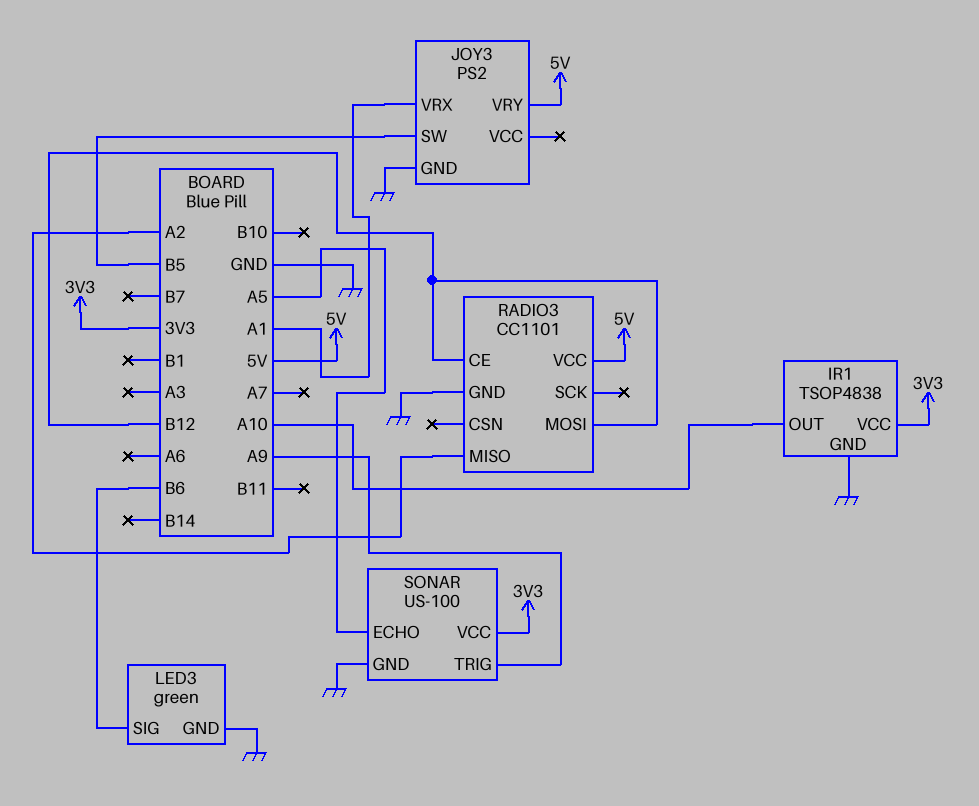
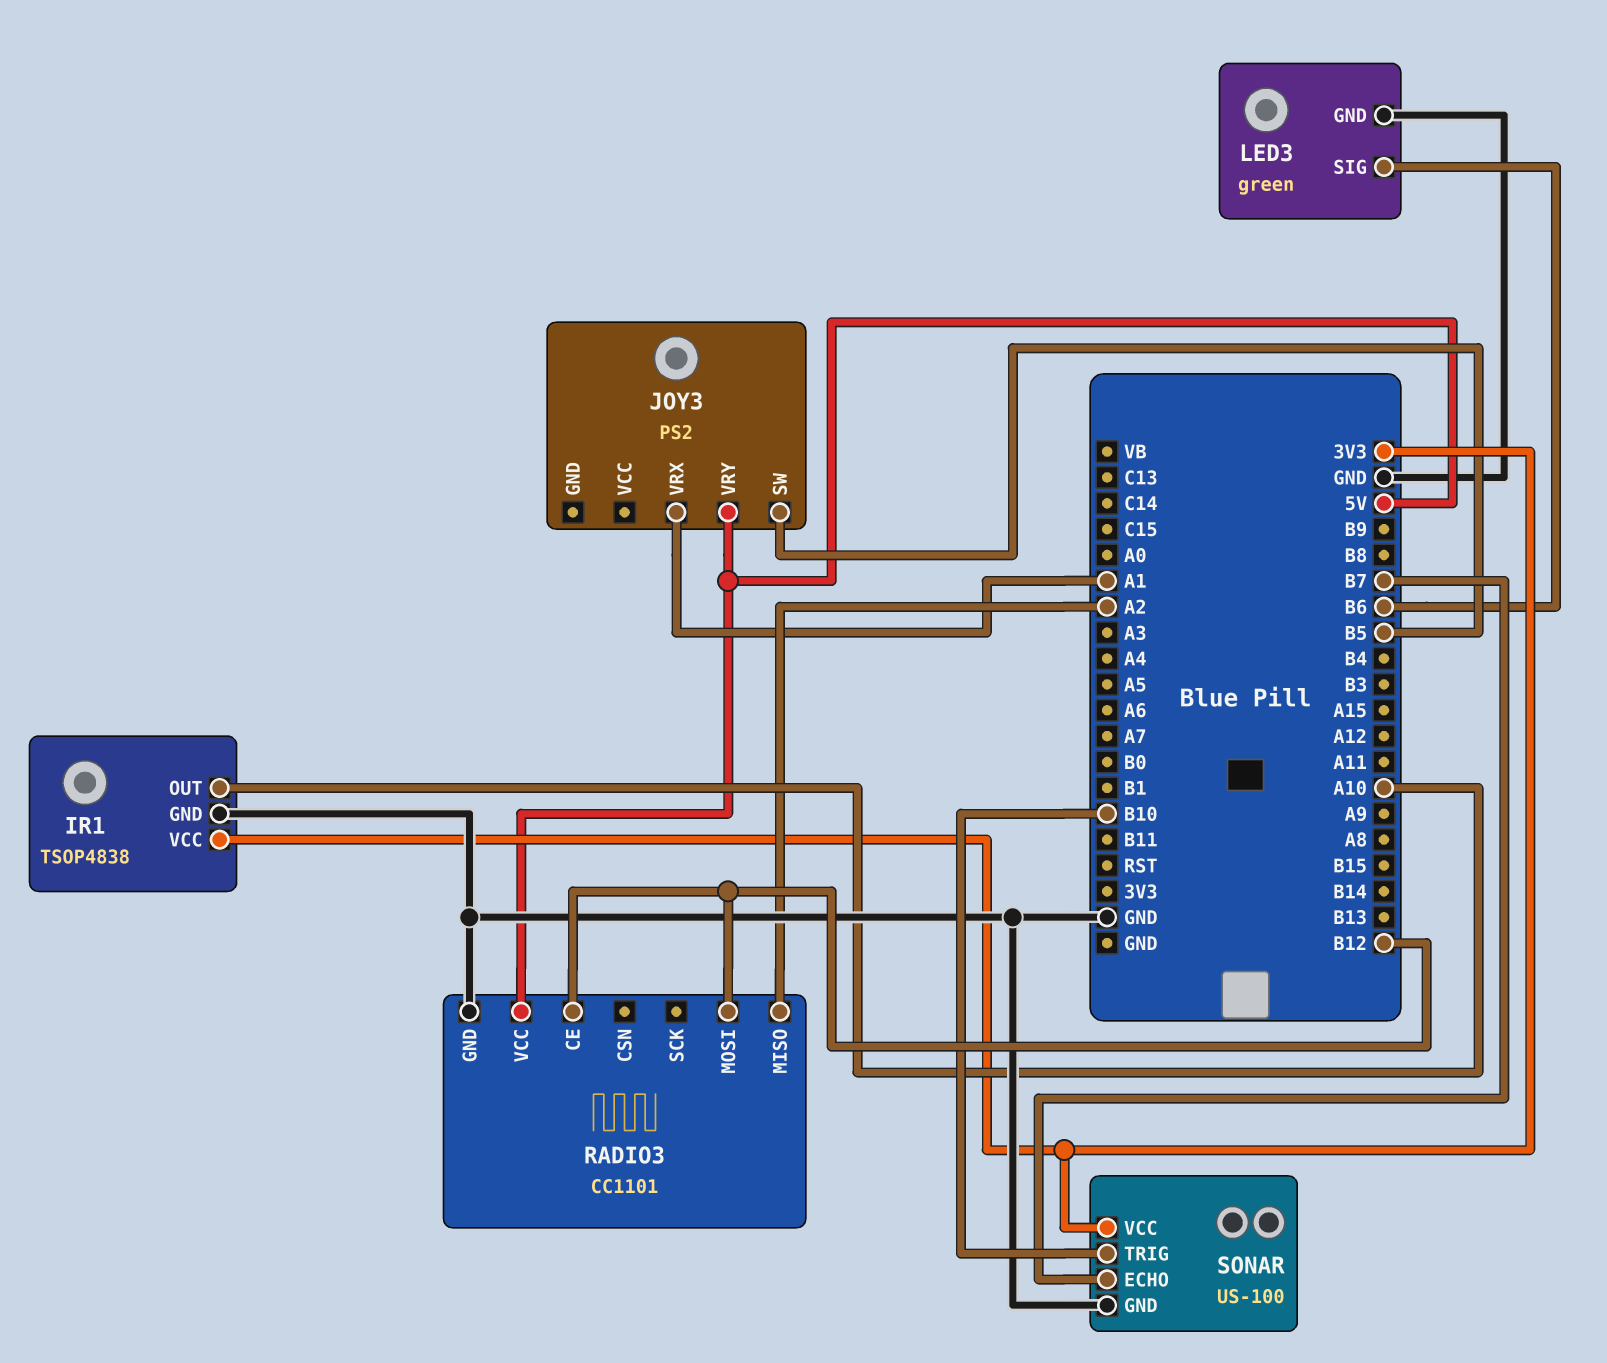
JOY3 pin GND: GND -> none
SONAR pin ECHO: A5 -> B7
SONAR pin TRIG: A9 -> B10

